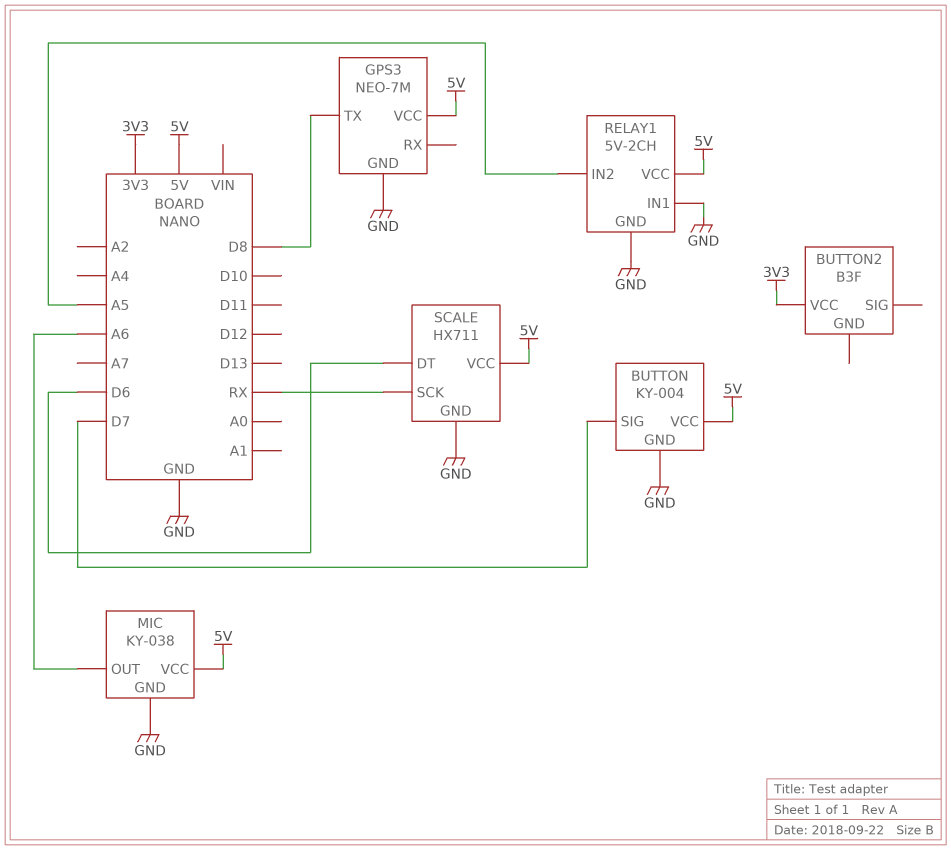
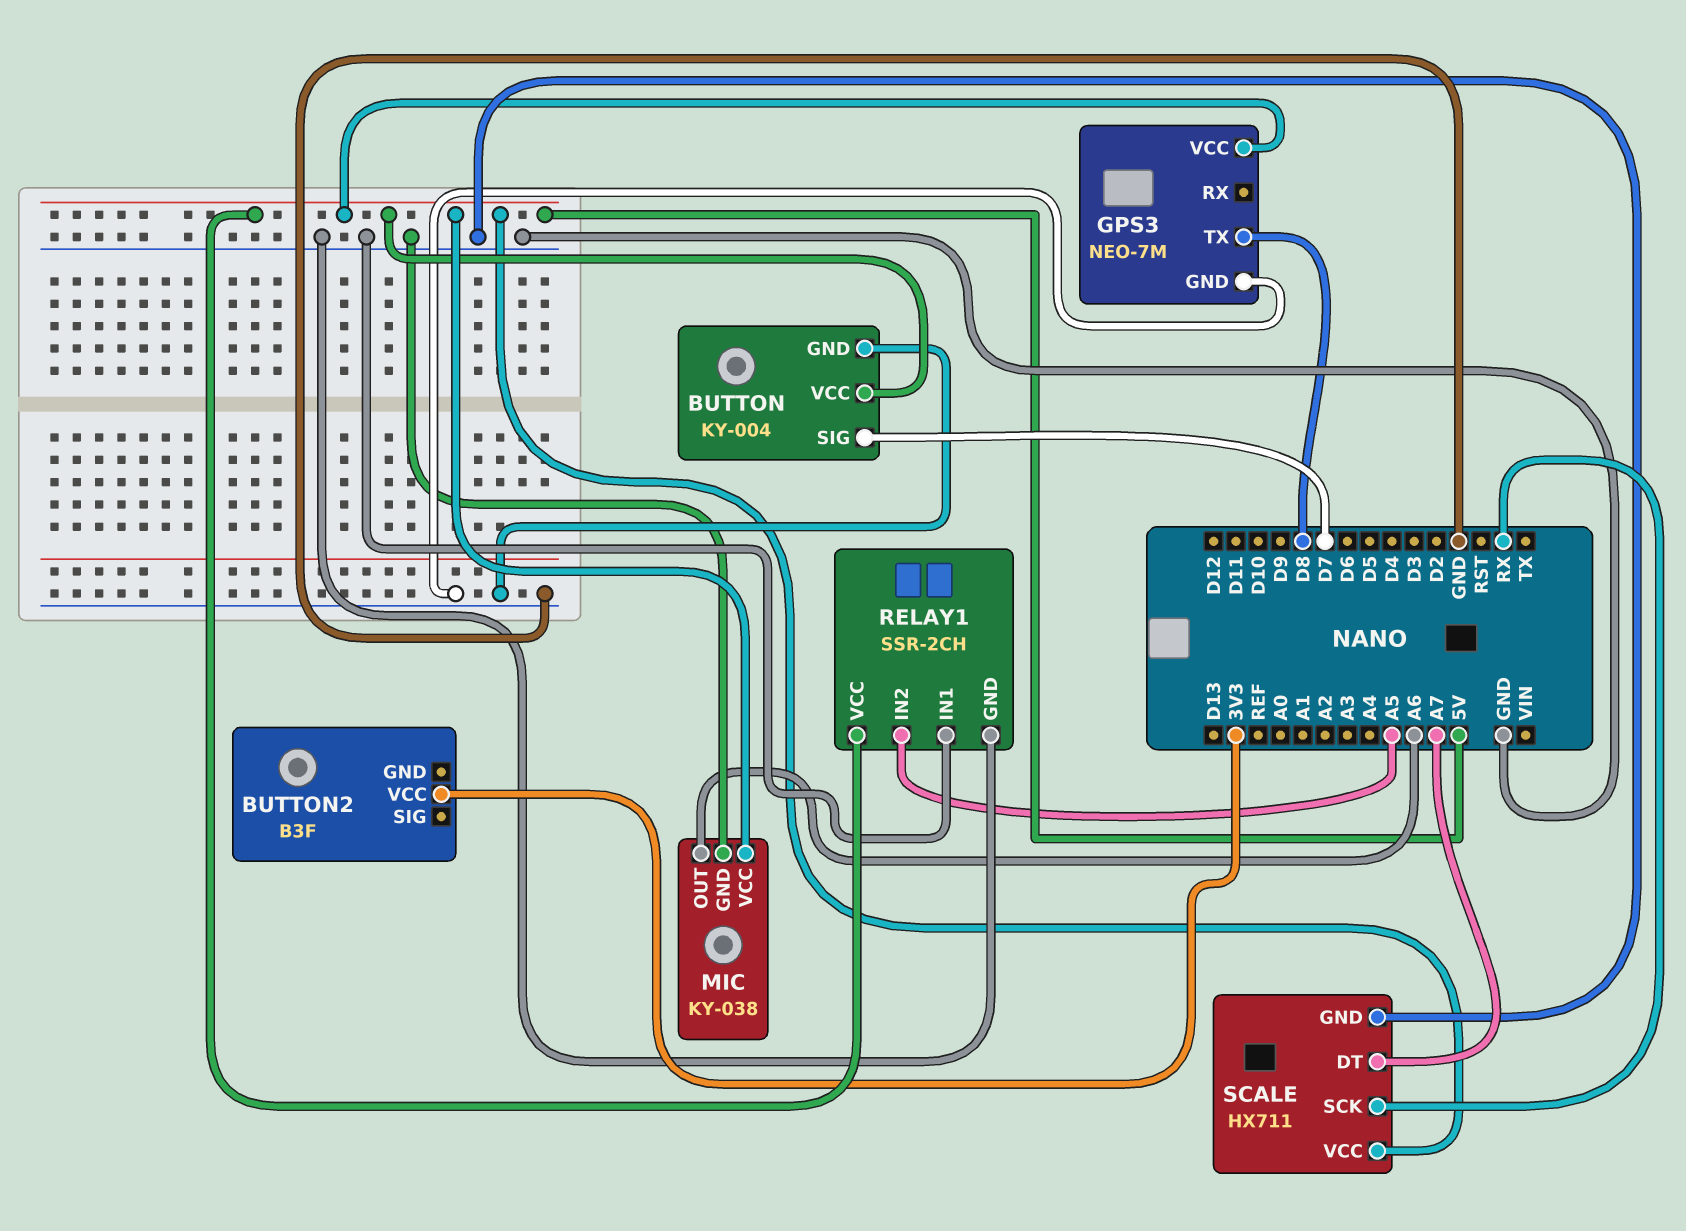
RELAY1: 5V-2CH -> SSR-2CH
SCALE pin DT: D6 -> A7

